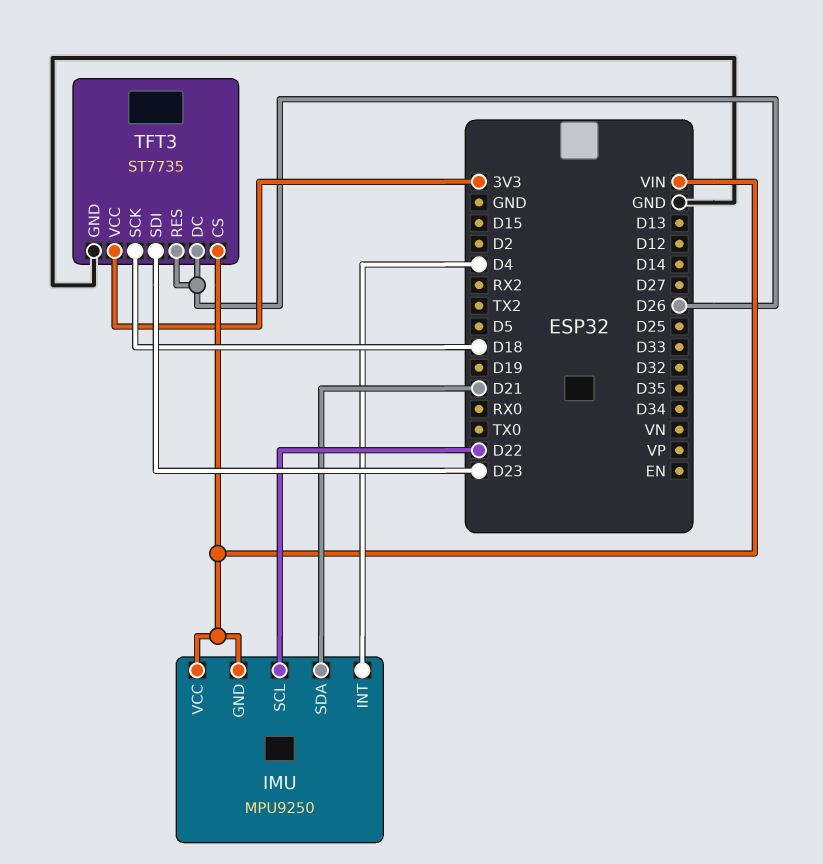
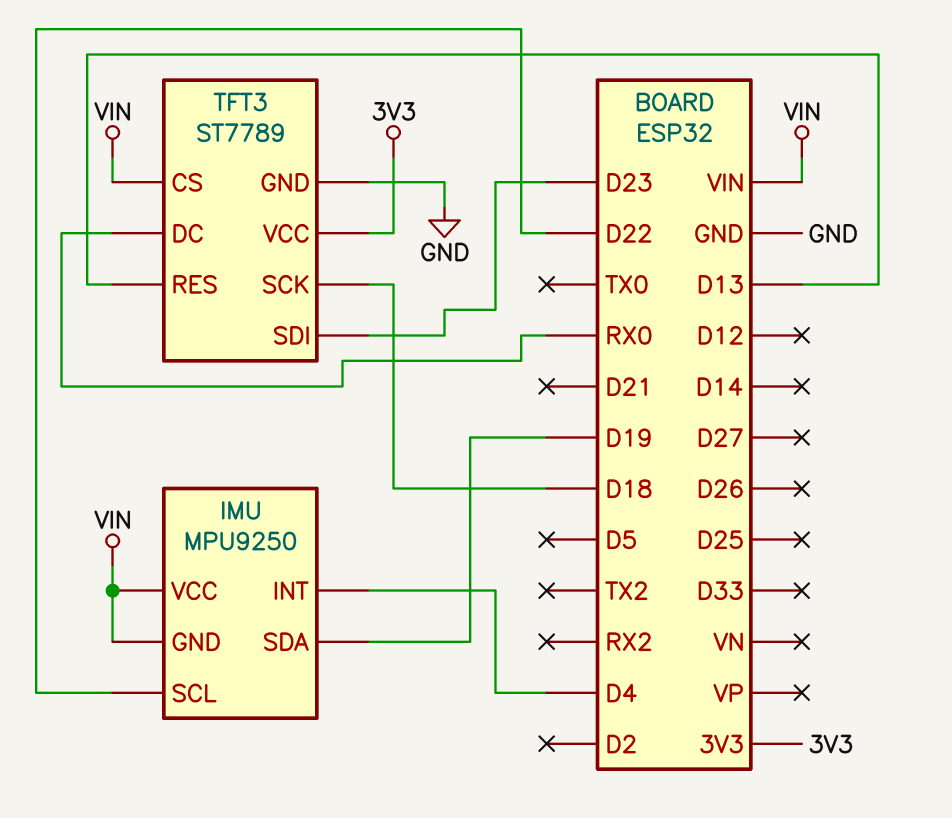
IMU pin SDA: D21 -> D19
TFT3: ST7735 -> ST7789
TFT3 pin DC: D26 -> RX0
TFT3 pin RES: D26 -> D13

